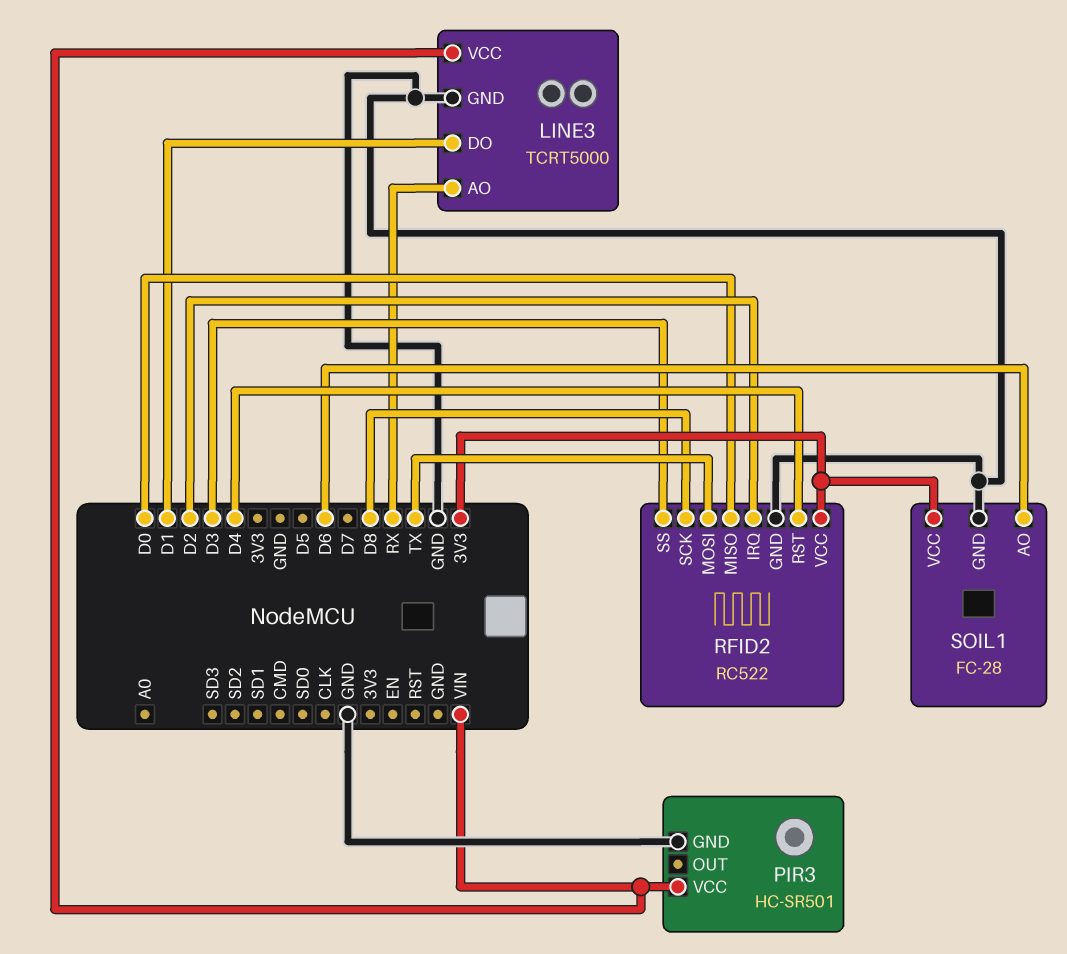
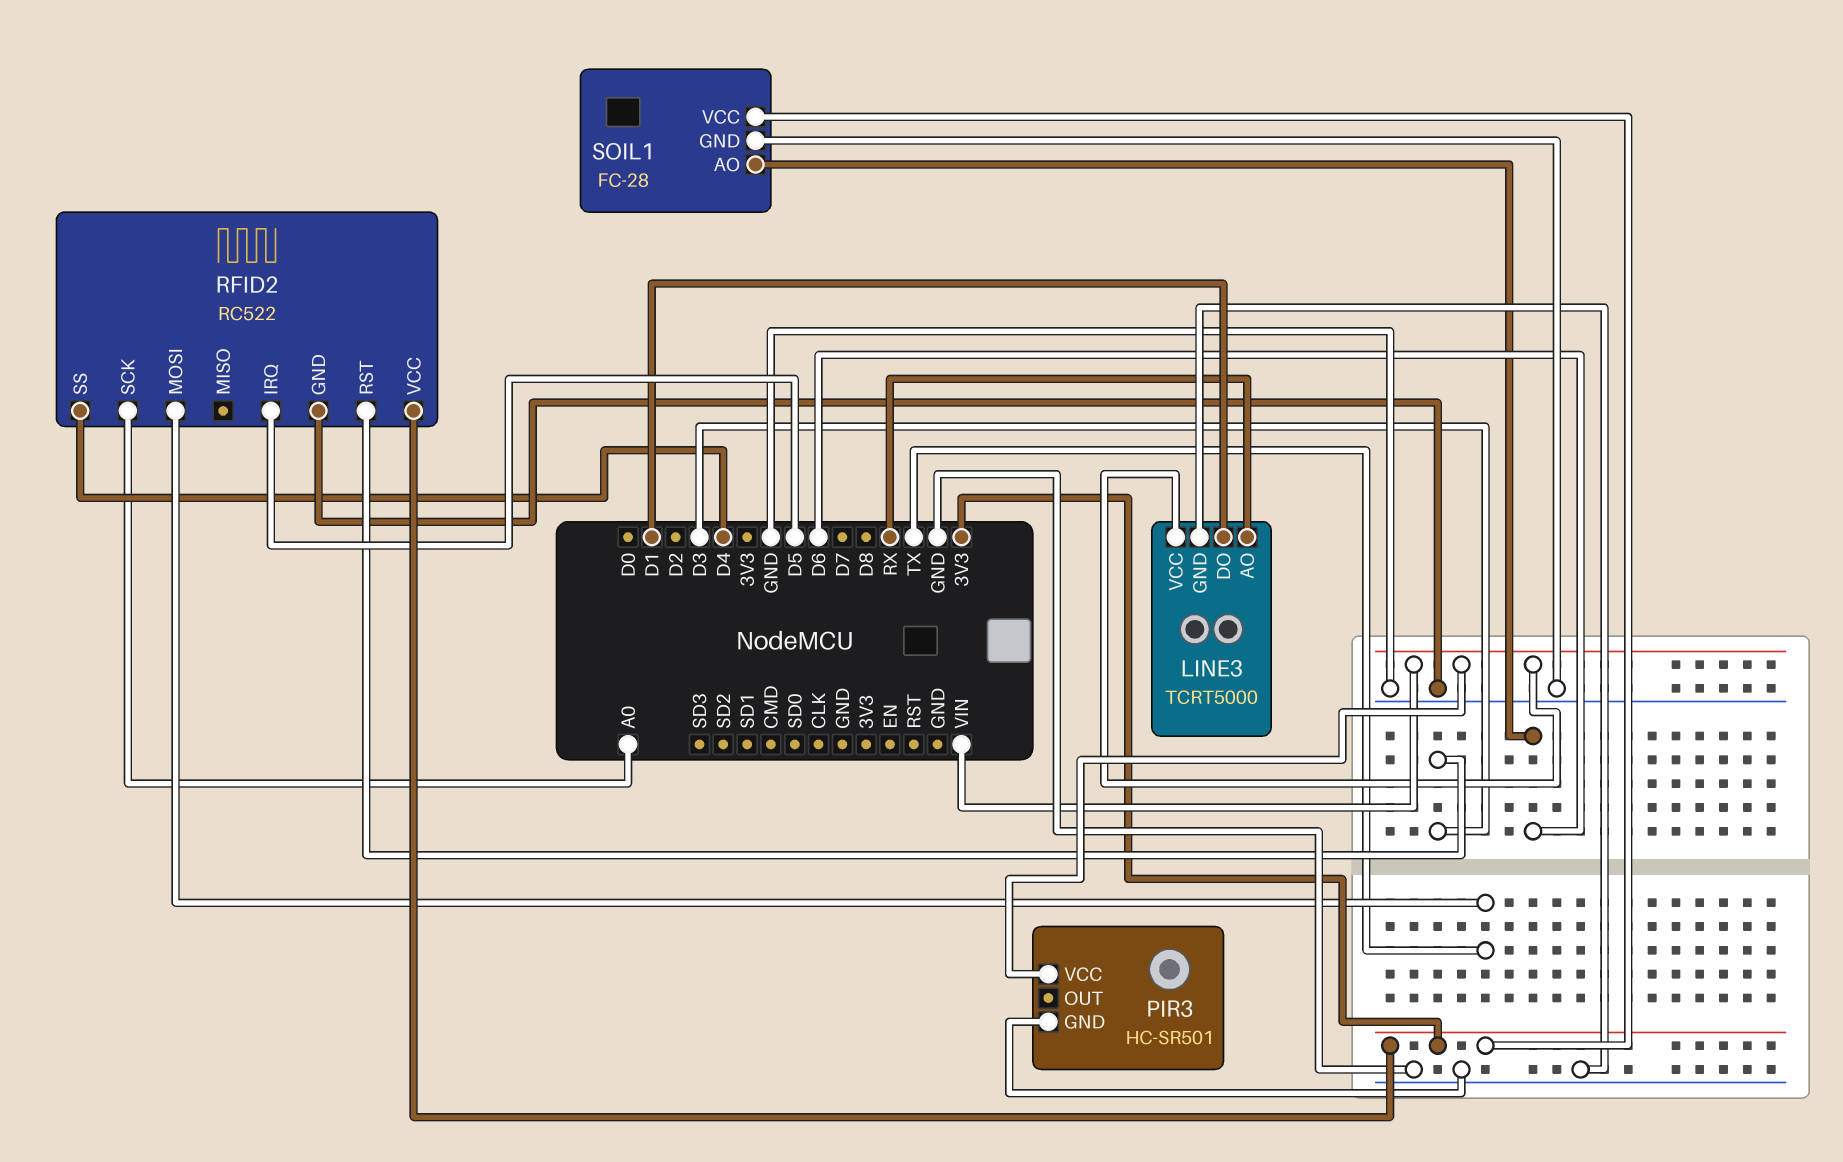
RFID2 pin IRQ: D2 -> D5
RFID2 pin MISO: D0 -> none
RFID2 pin RST: D4 -> D3
RFID2 pin SCK: D8 -> A0
RFID2 pin SS: D3 -> D4

